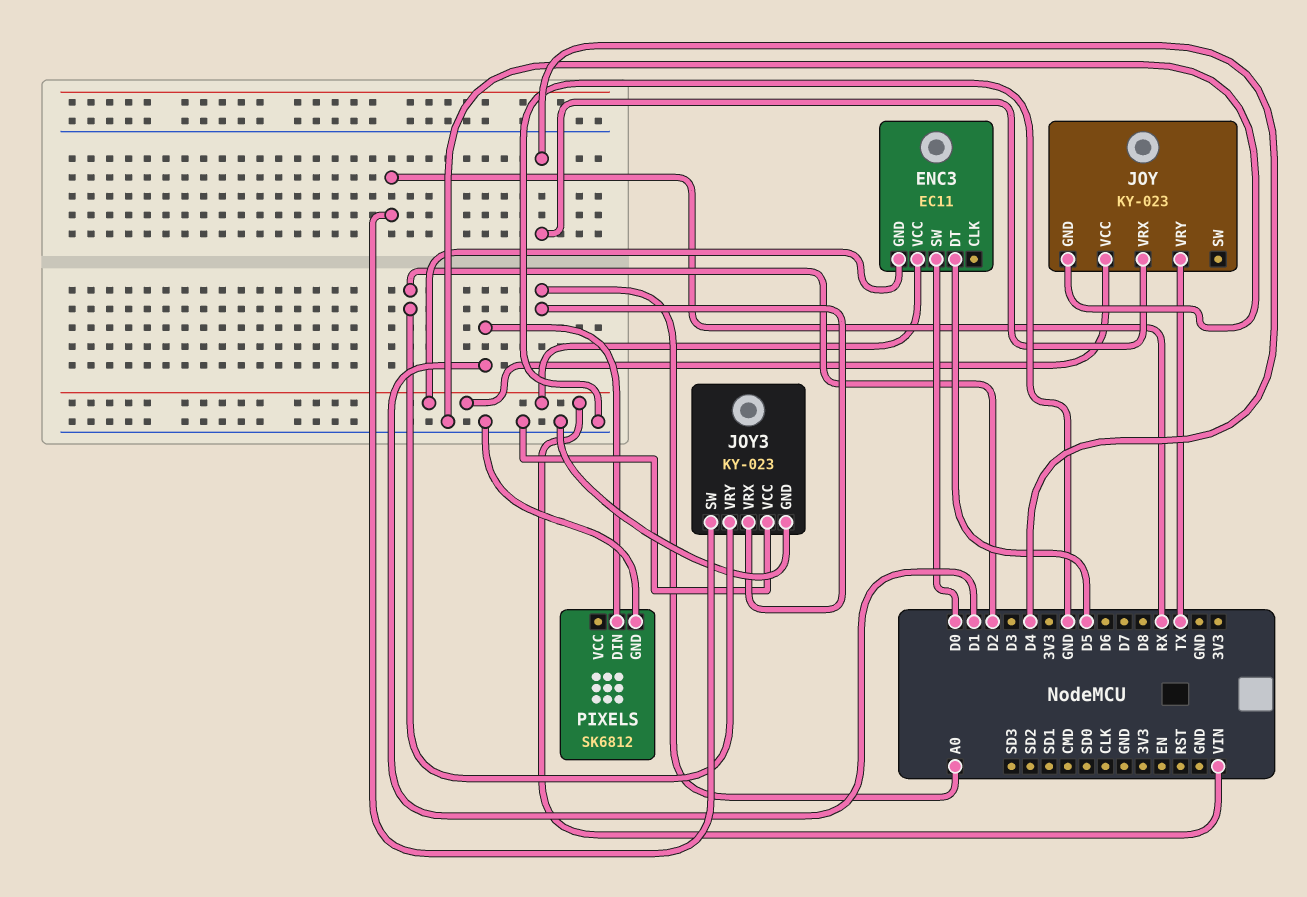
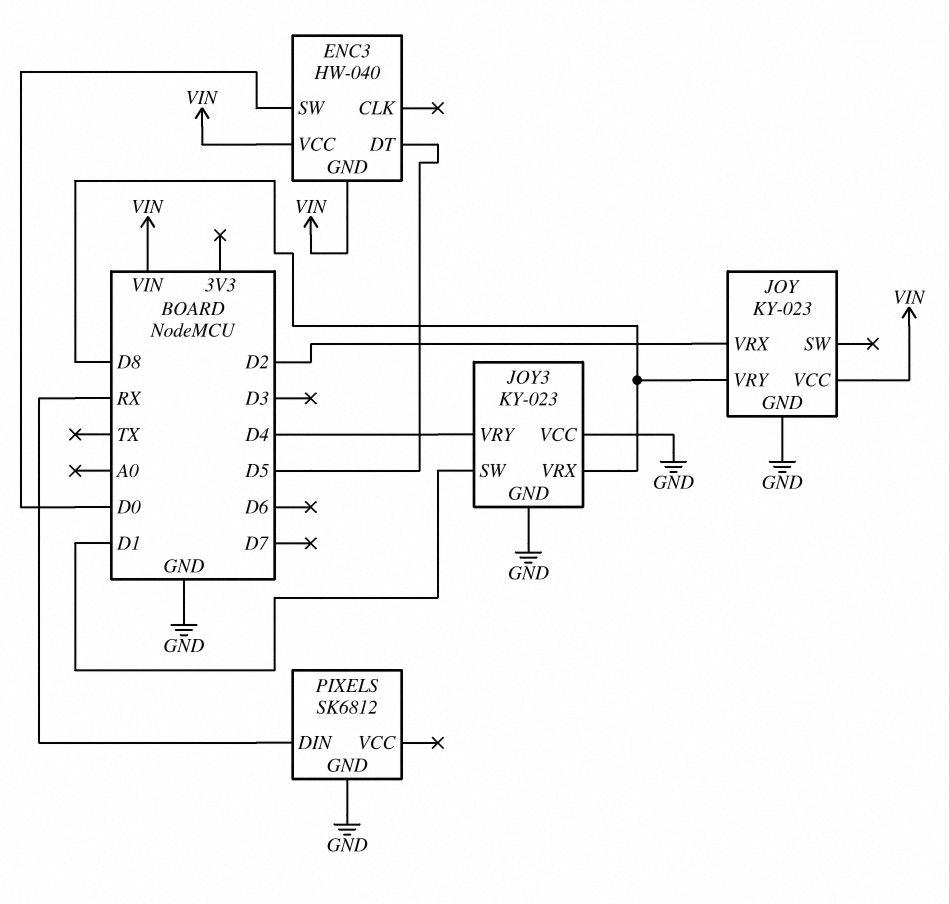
ENC3: EC11 -> HW-040
JOY pin VRX: D4 -> D2
JOY pin VRY: TX -> D8
JOY3 pin SW: RX -> D1
JOY3 pin VRX: A0 -> D8
JOY3 pin VRY: D2 -> D4
PIXELS pin DIN: D1 -> RX

